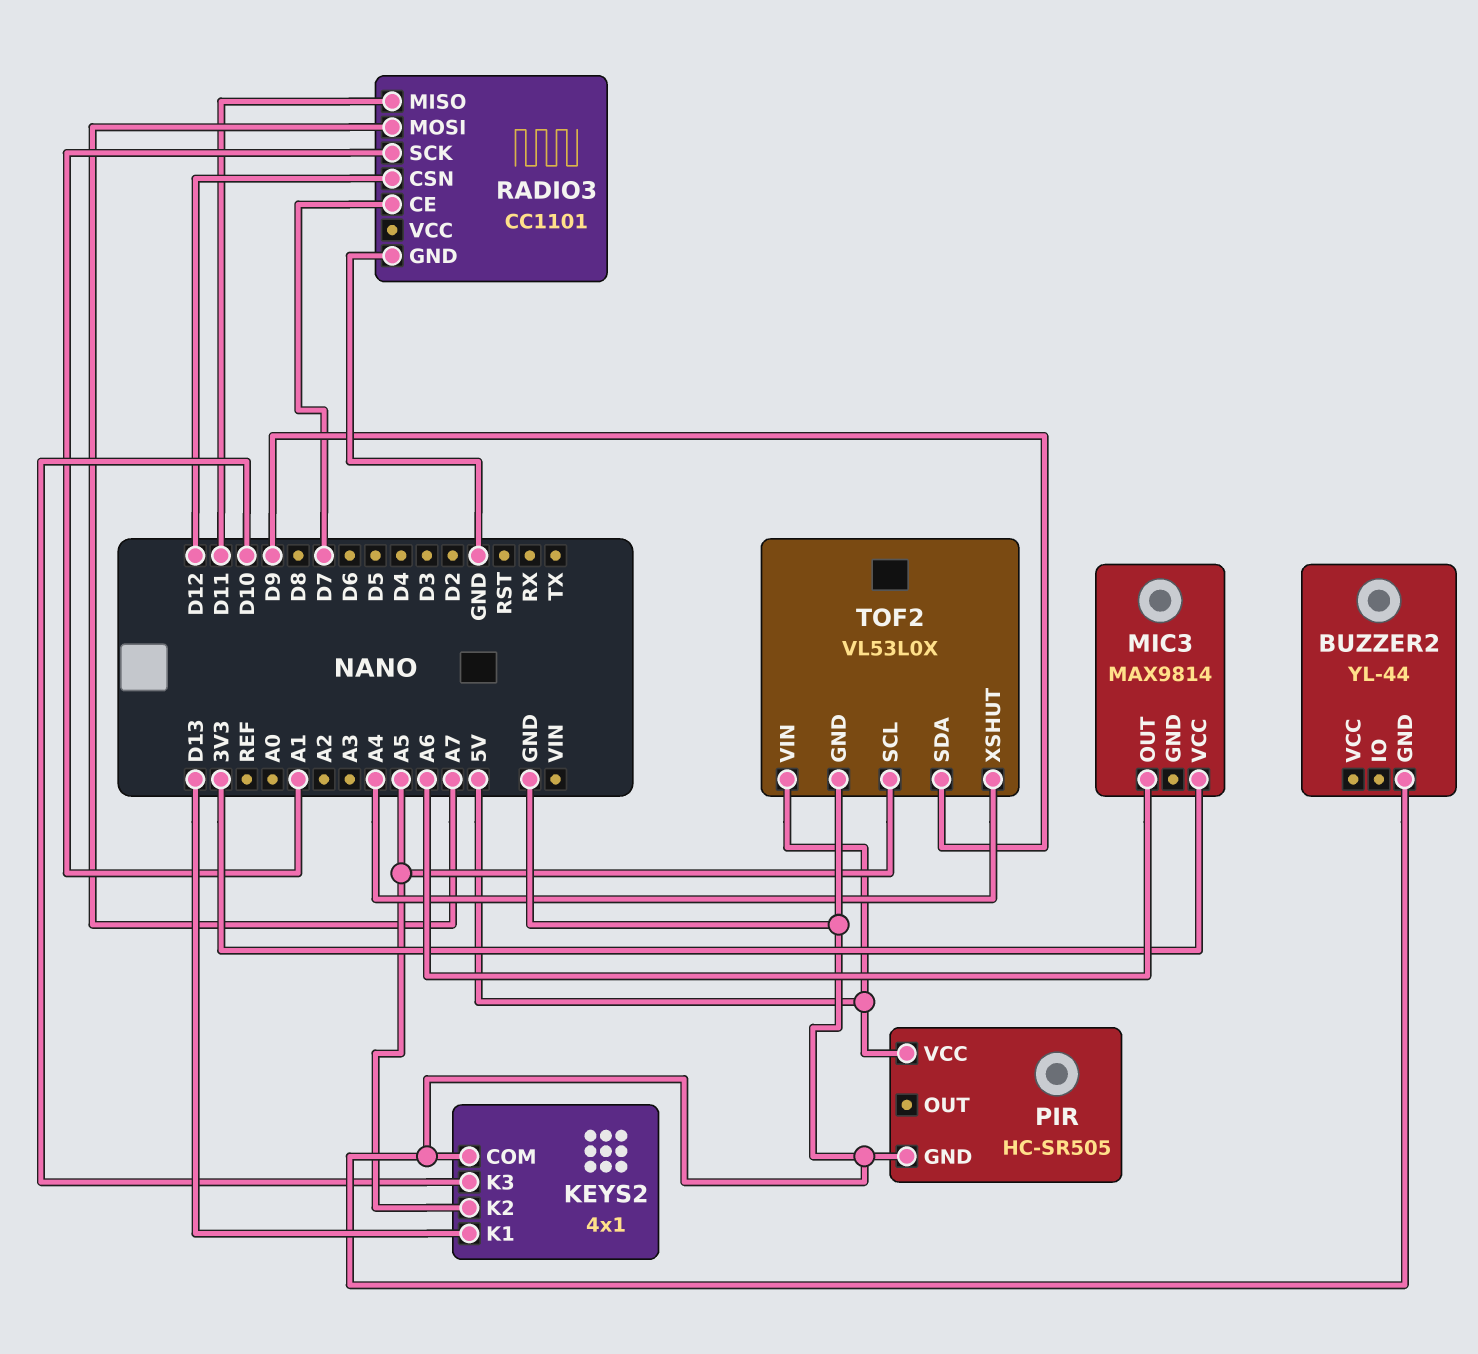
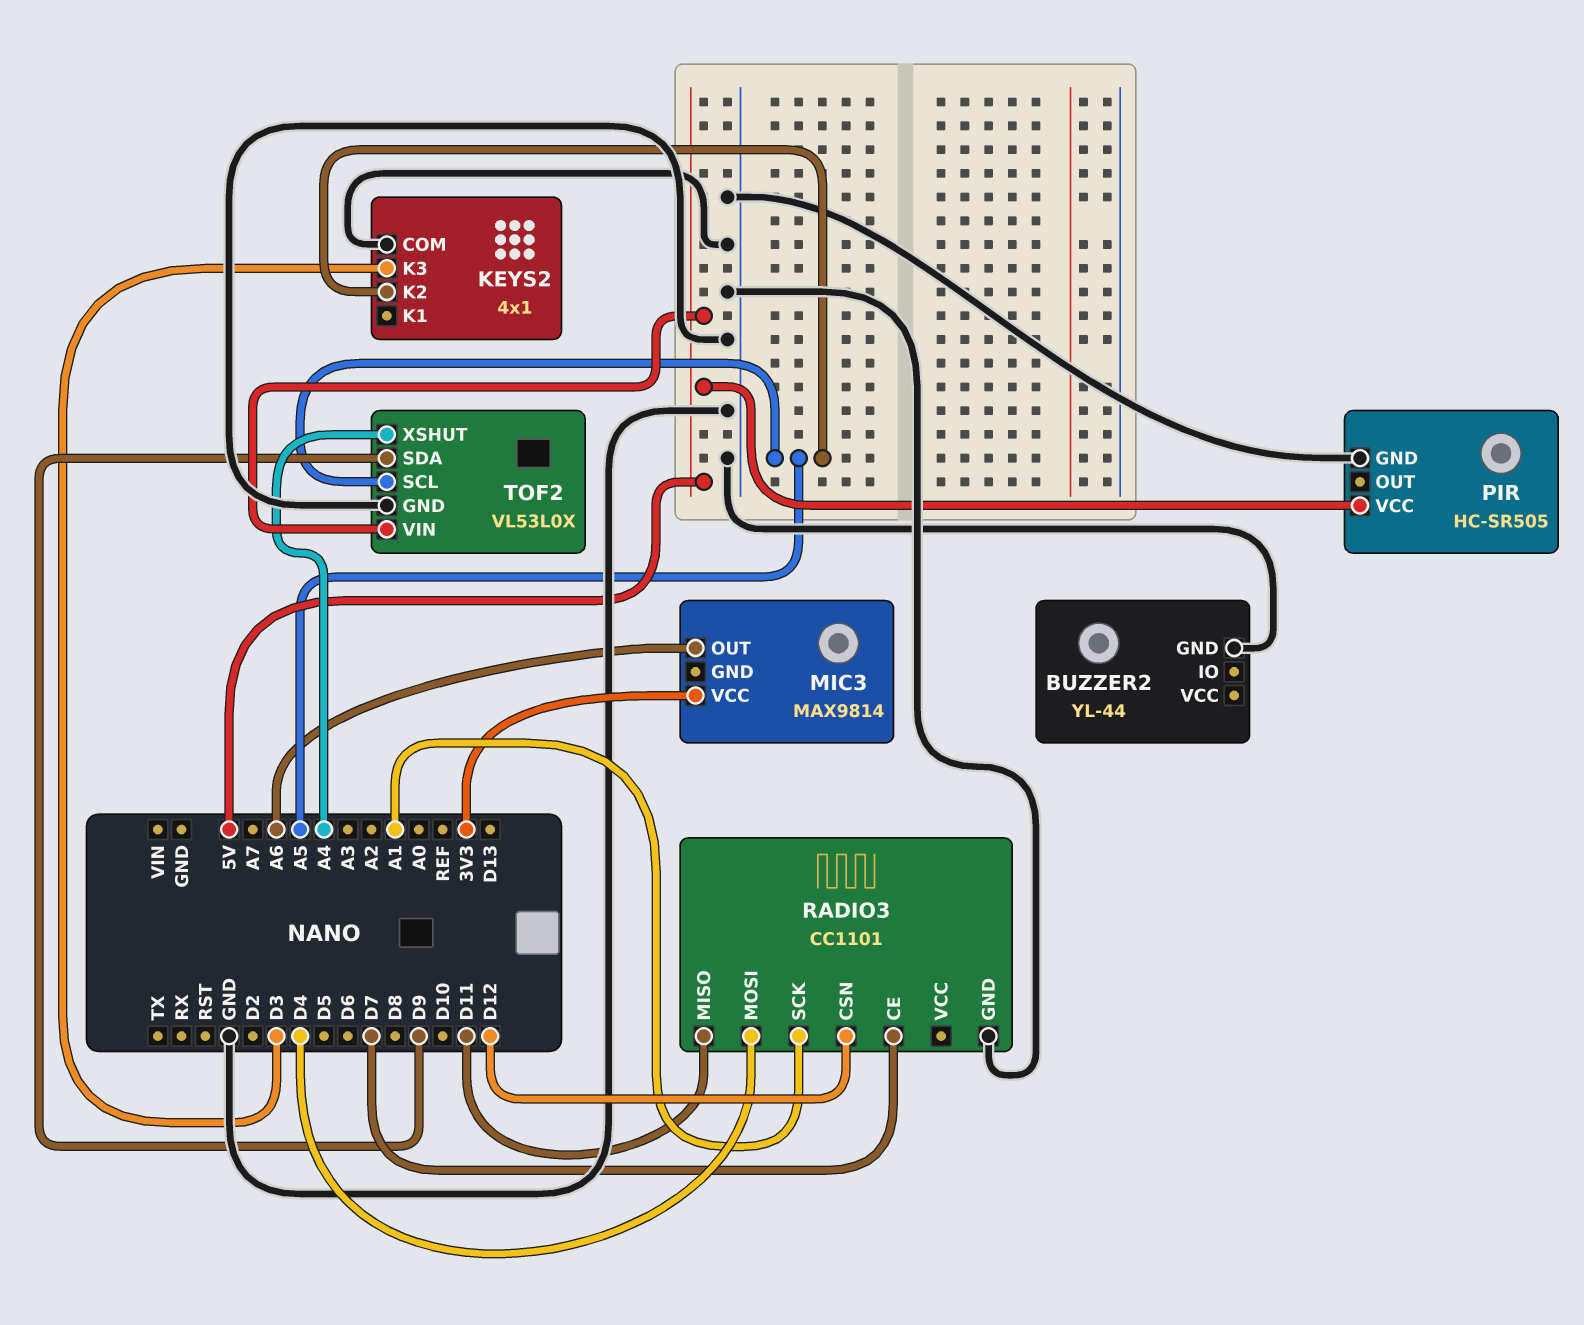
KEYS2 pin K1: D13 -> none
KEYS2 pin K3: D10 -> D3
RADIO3 pin MOSI: A7 -> D4

